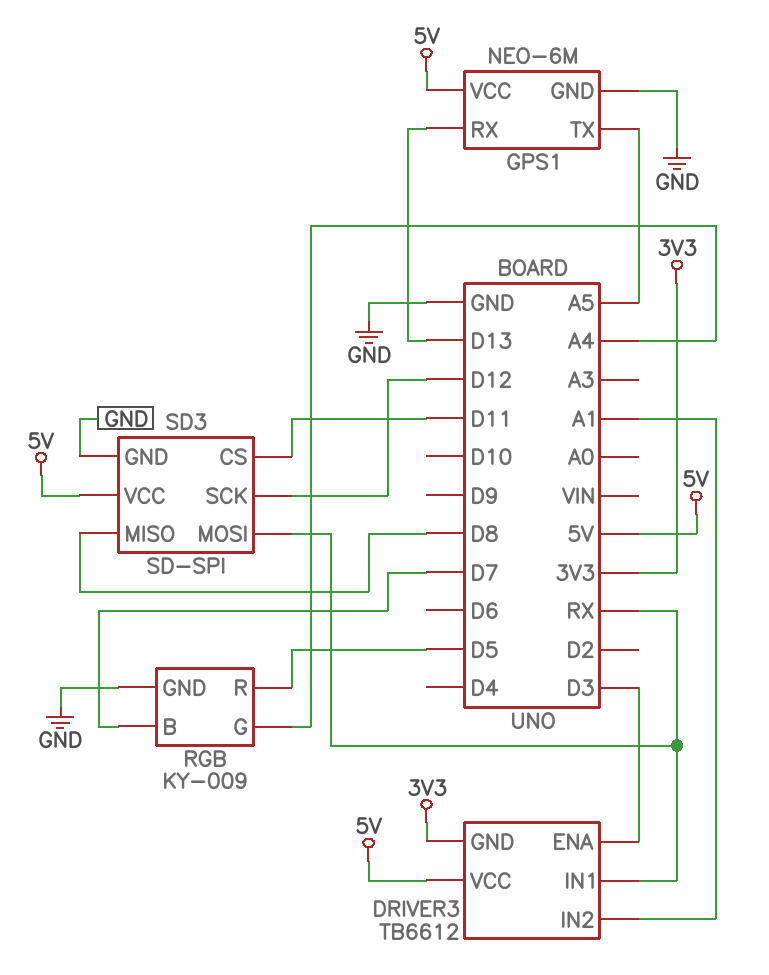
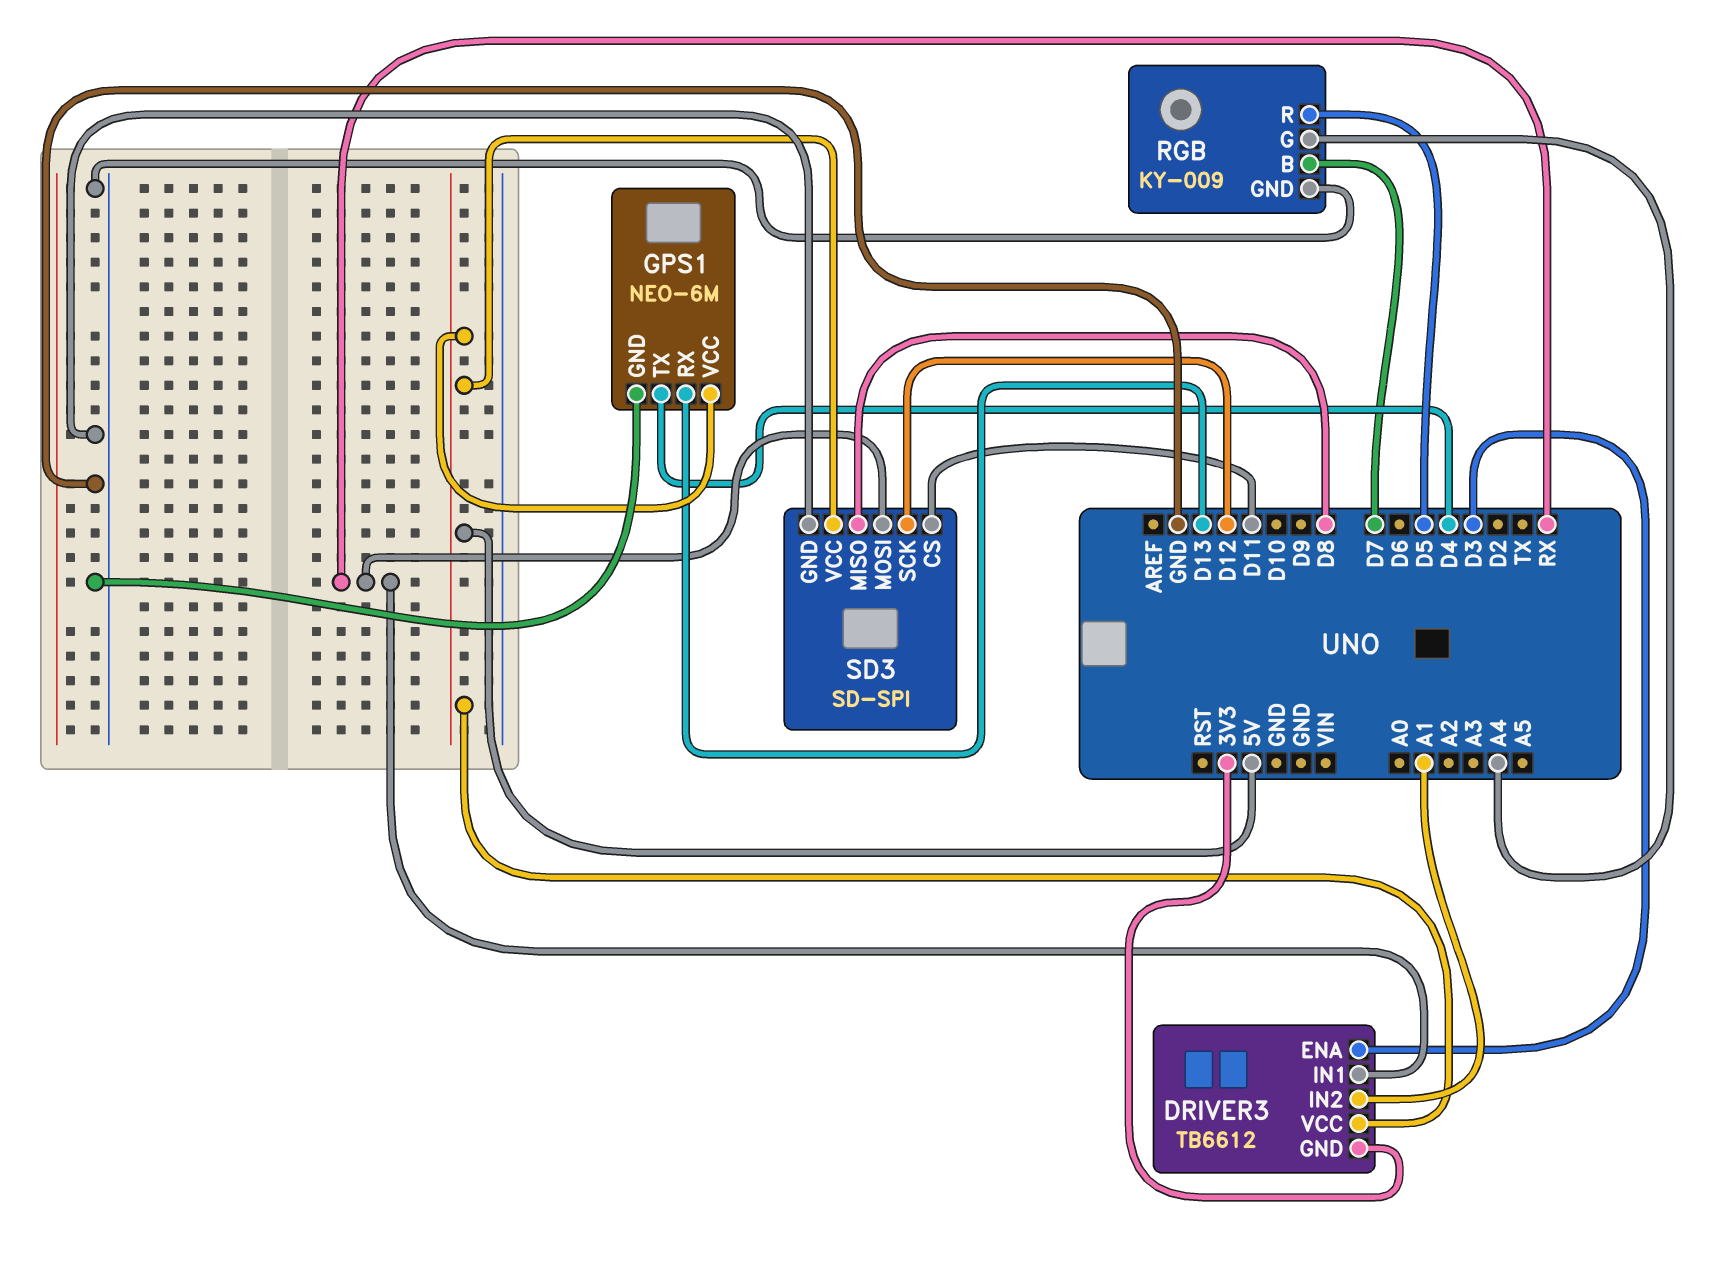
GPS1 pin TX: A5 -> D4

